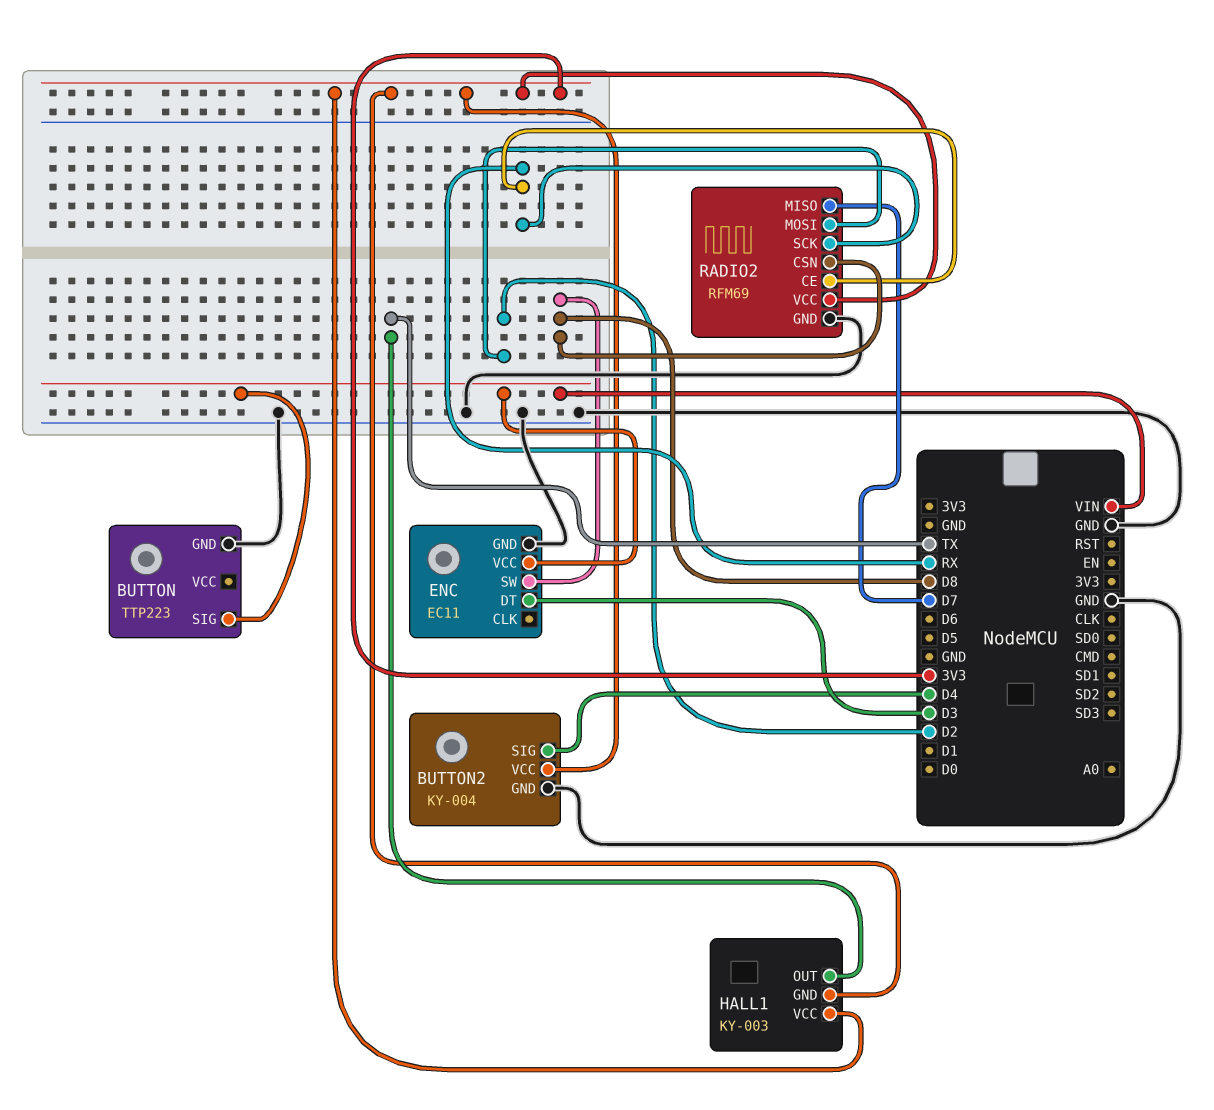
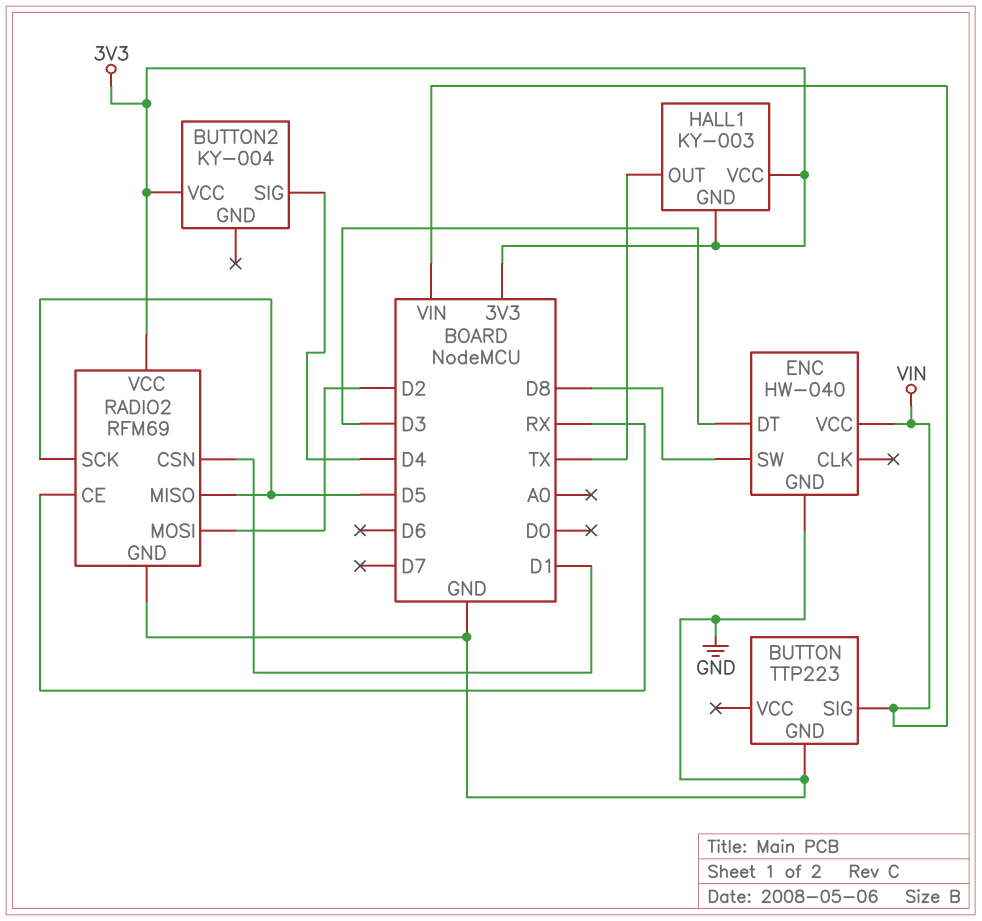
BUTTON2 pin GND: GND -> none
ENC: EC11 -> HW-040
RADIO2 pin CSN: D8 -> D1
RADIO2 pin MISO: D7 -> D5
RADIO2 pin SCK: RX -> D5

